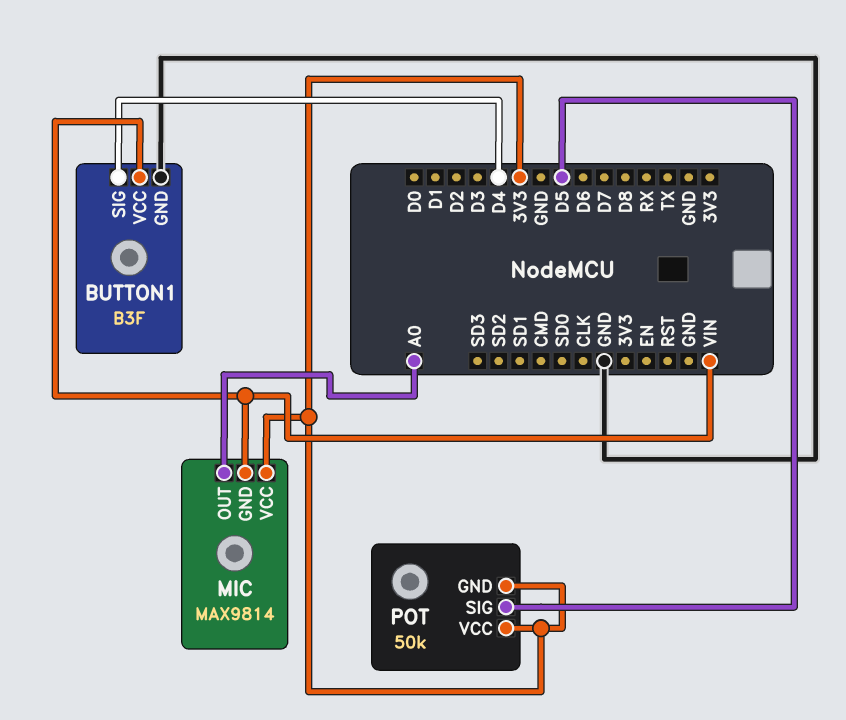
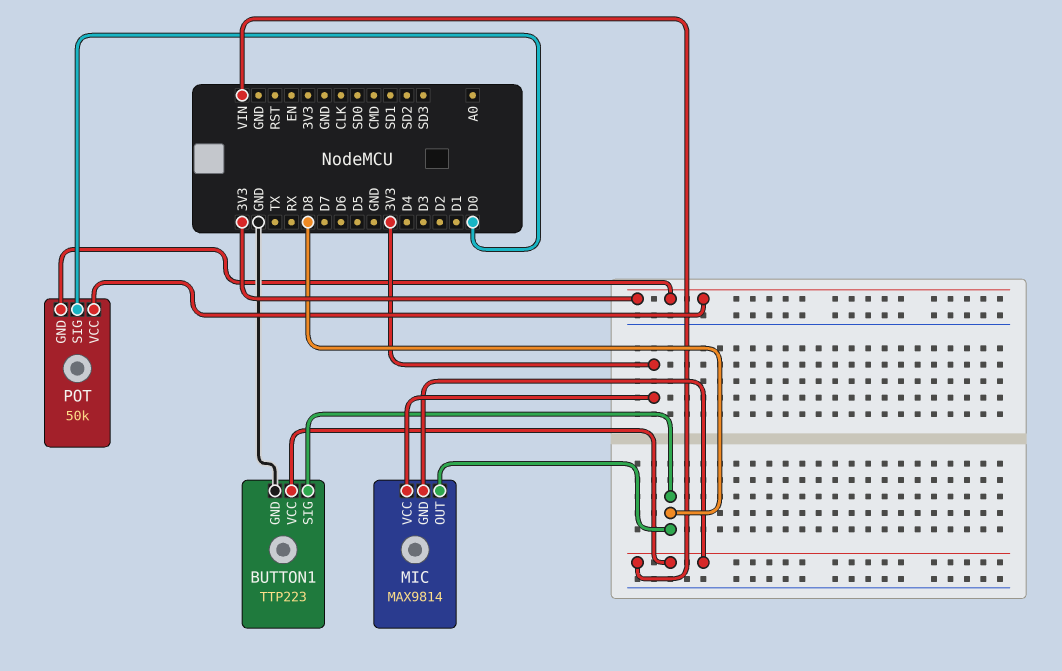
BUTTON1: B3F -> TTP223
BUTTON1 pin SIG: D4 -> D8
MIC pin OUT: A0 -> D8
POT pin SIG: D5 -> D0

